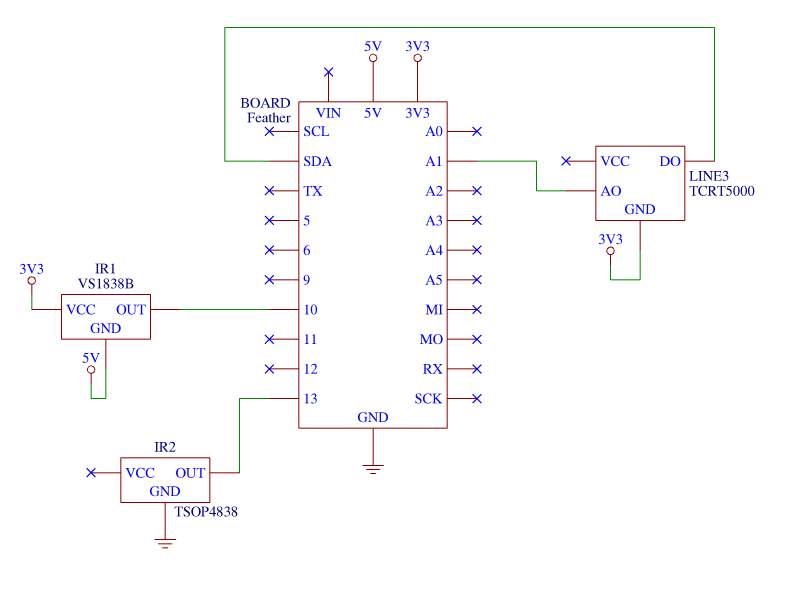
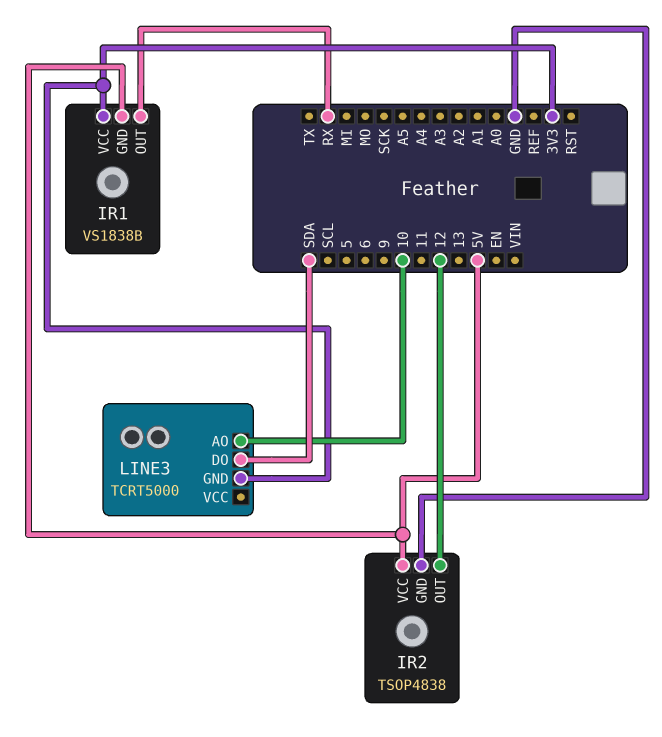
IR1 pin OUT: 10 -> RX
IR2 pin OUT: 13 -> 12
IR2 pin VCC: none -> 5V
LINE3 pin AO: A1 -> 10

